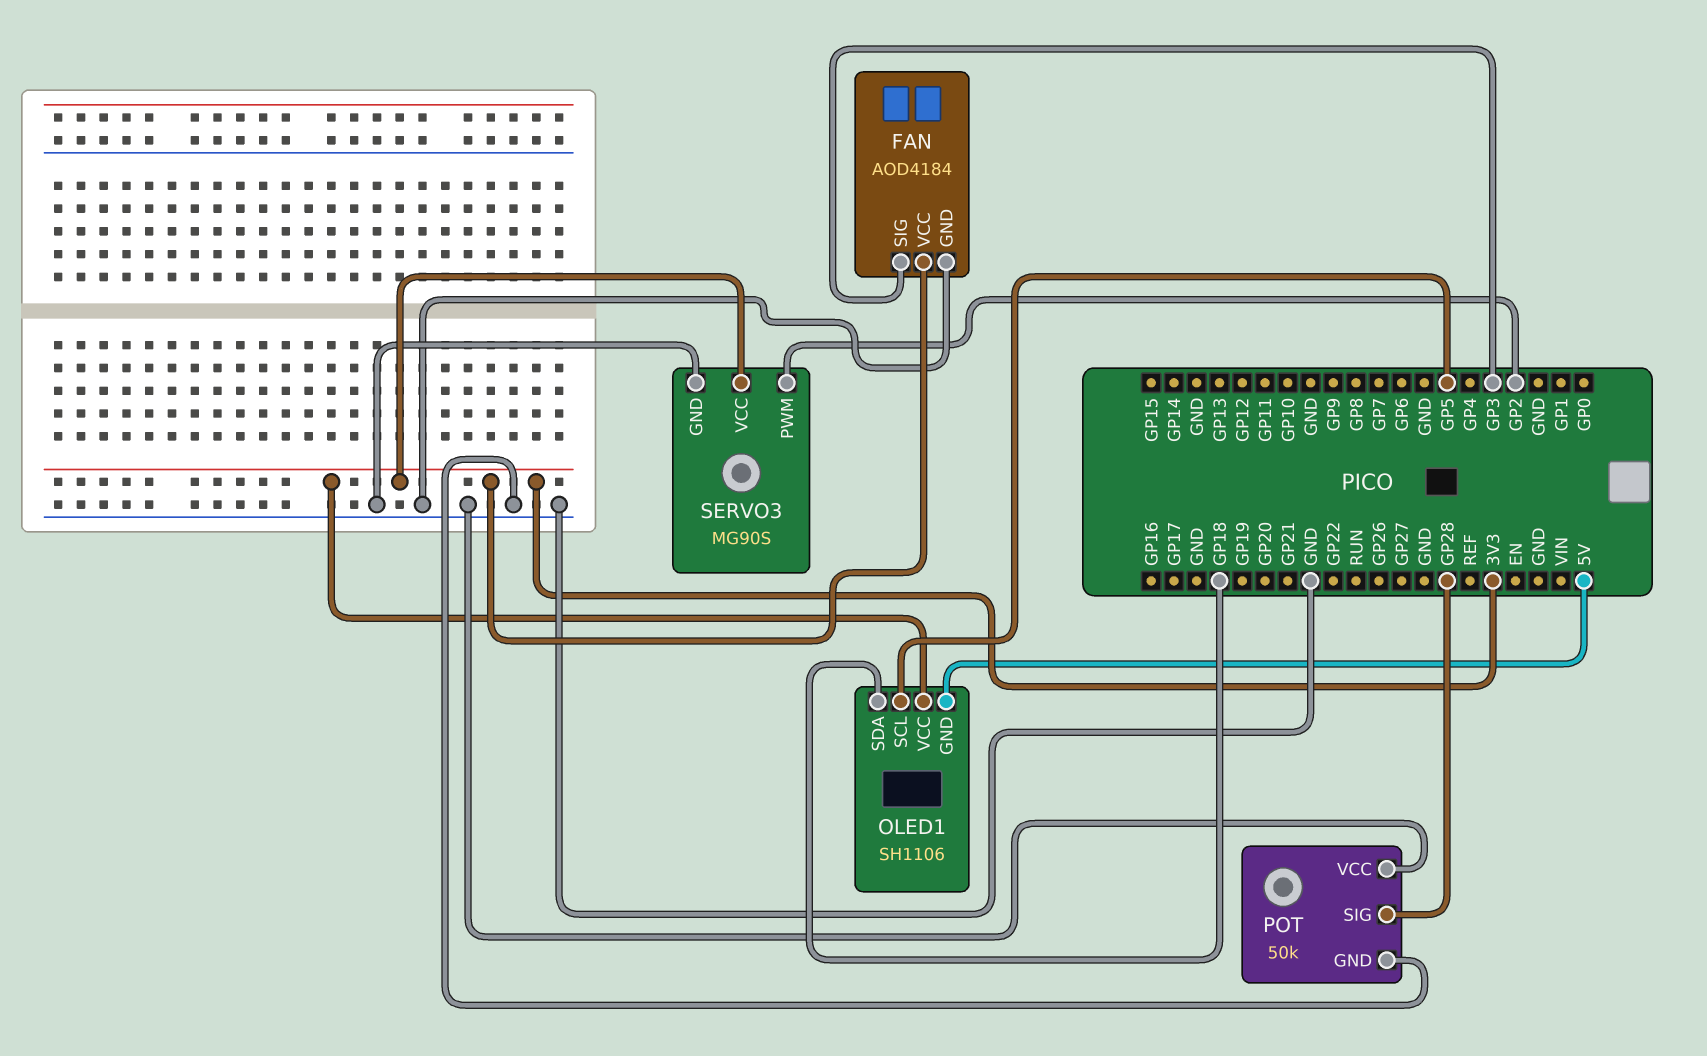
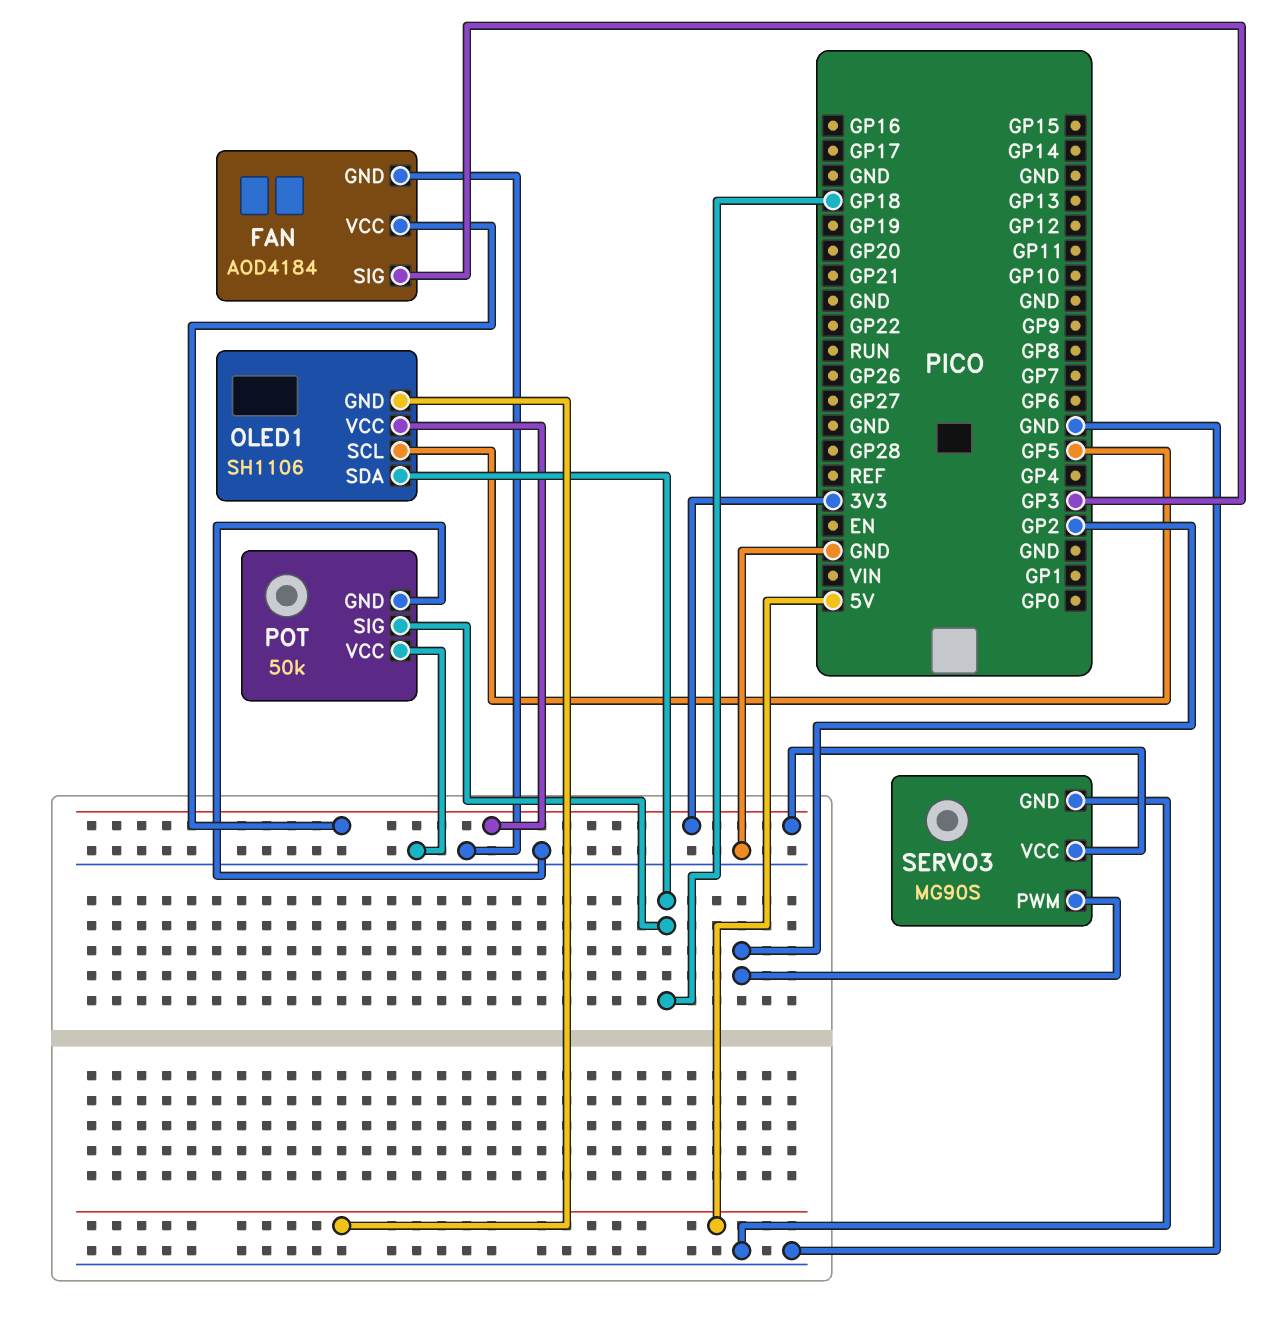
POT pin SIG: GP28 -> GP18

